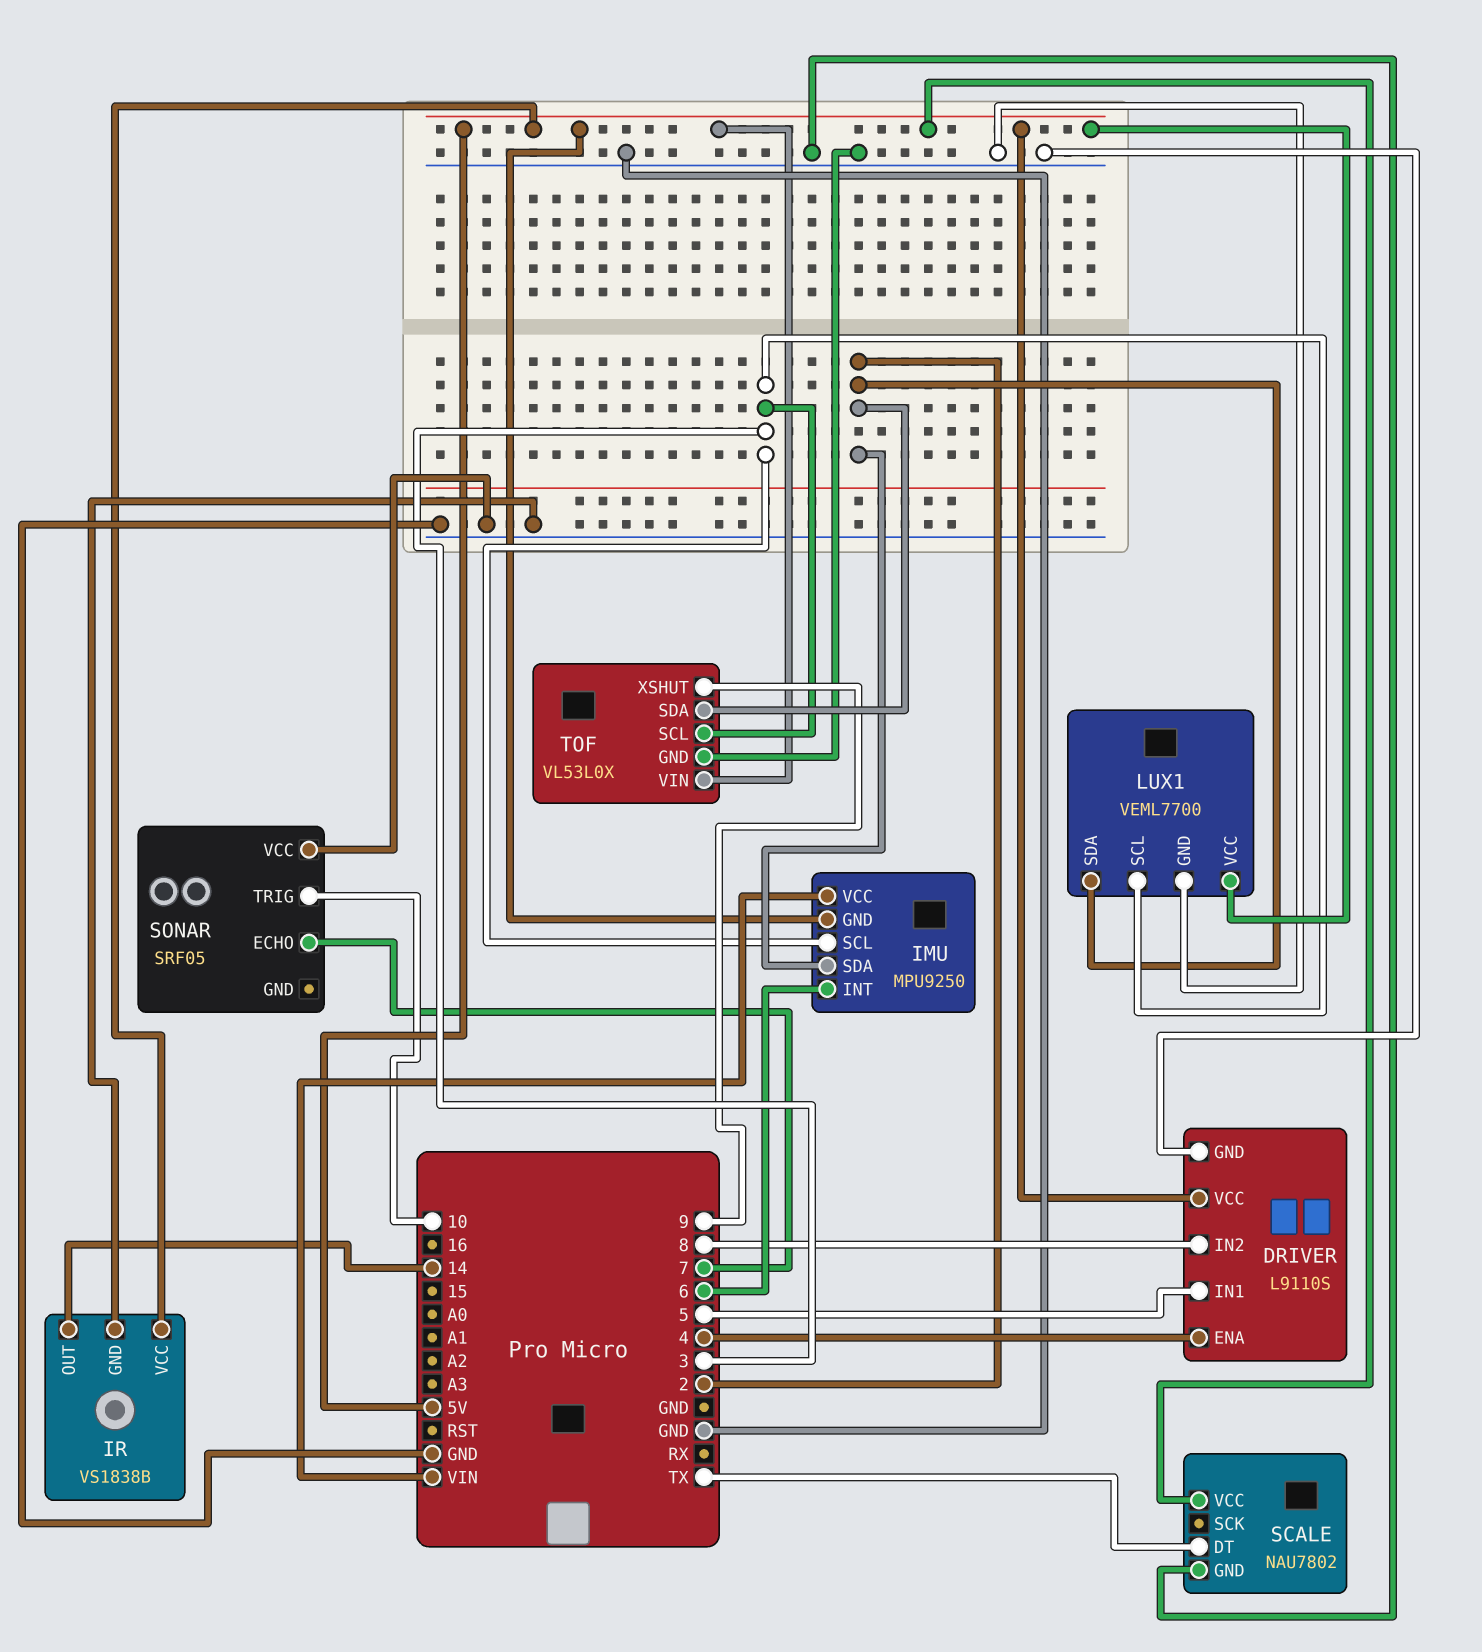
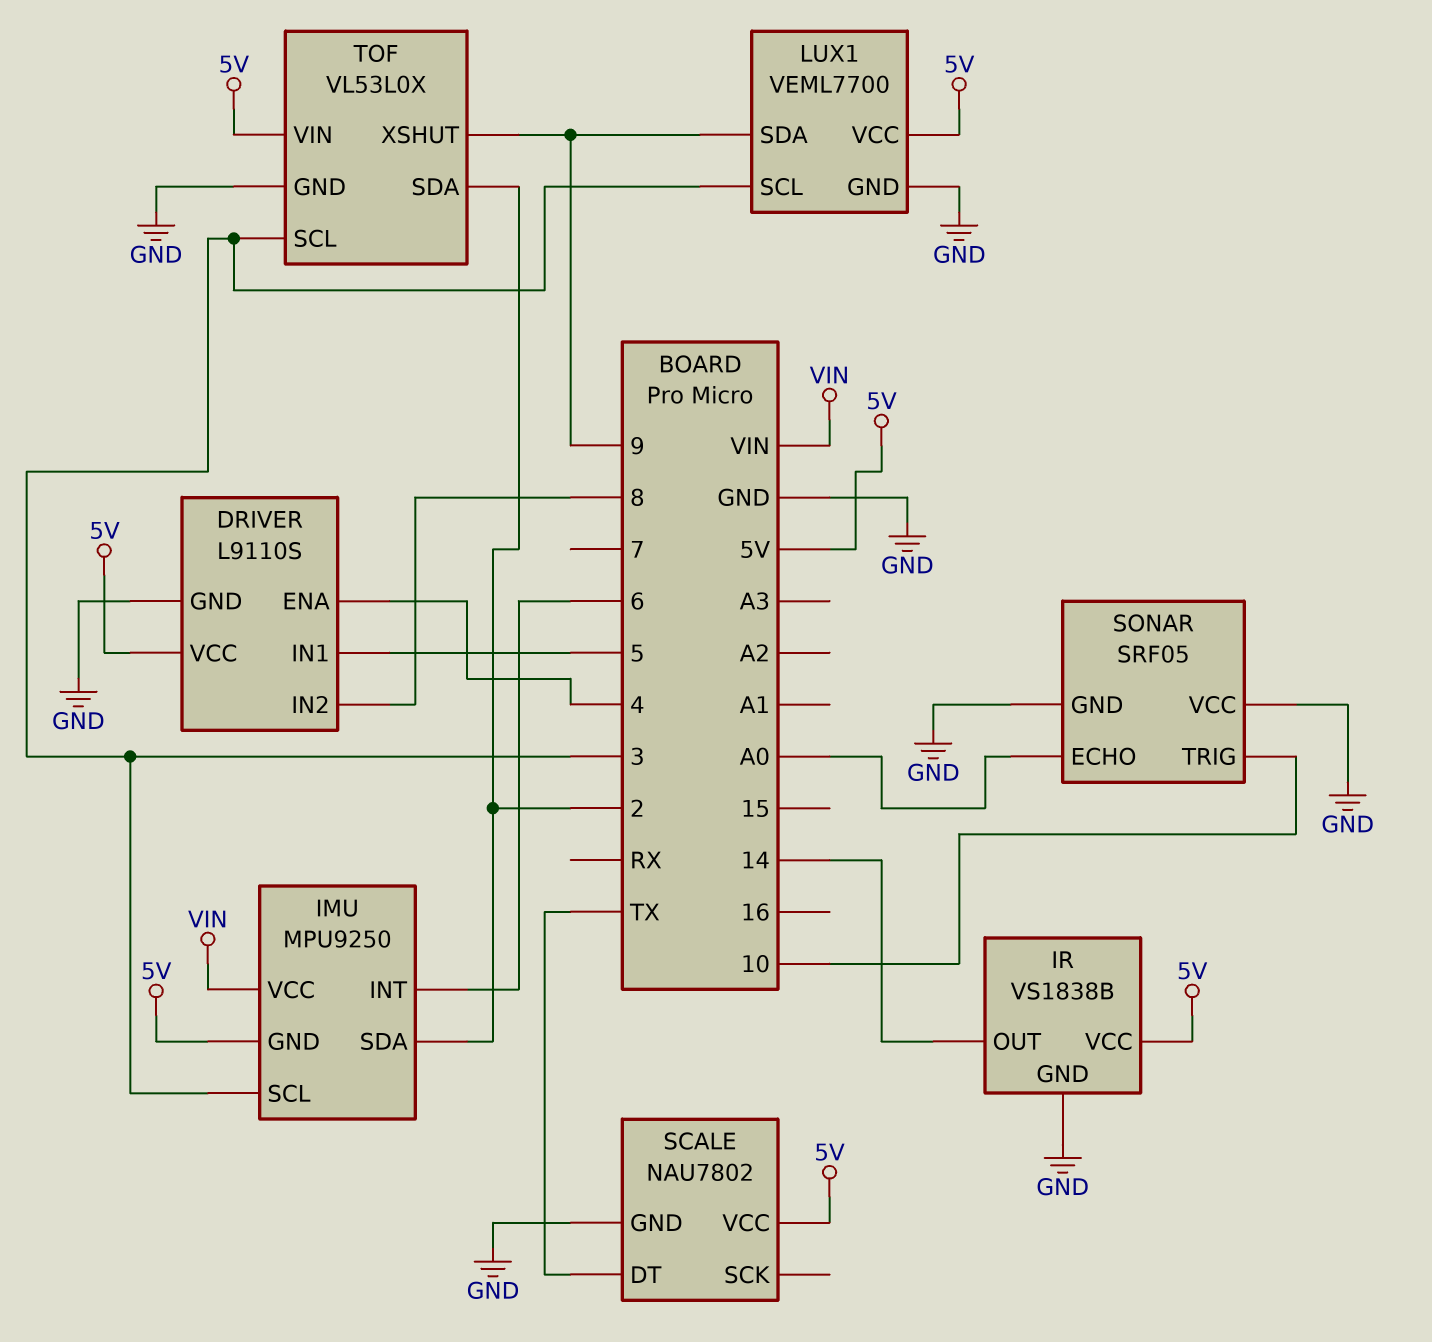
LUX1 pin SDA: 2 -> 9
SONAR pin ECHO: 7 -> A0
SONAR pin GND: none -> GND

